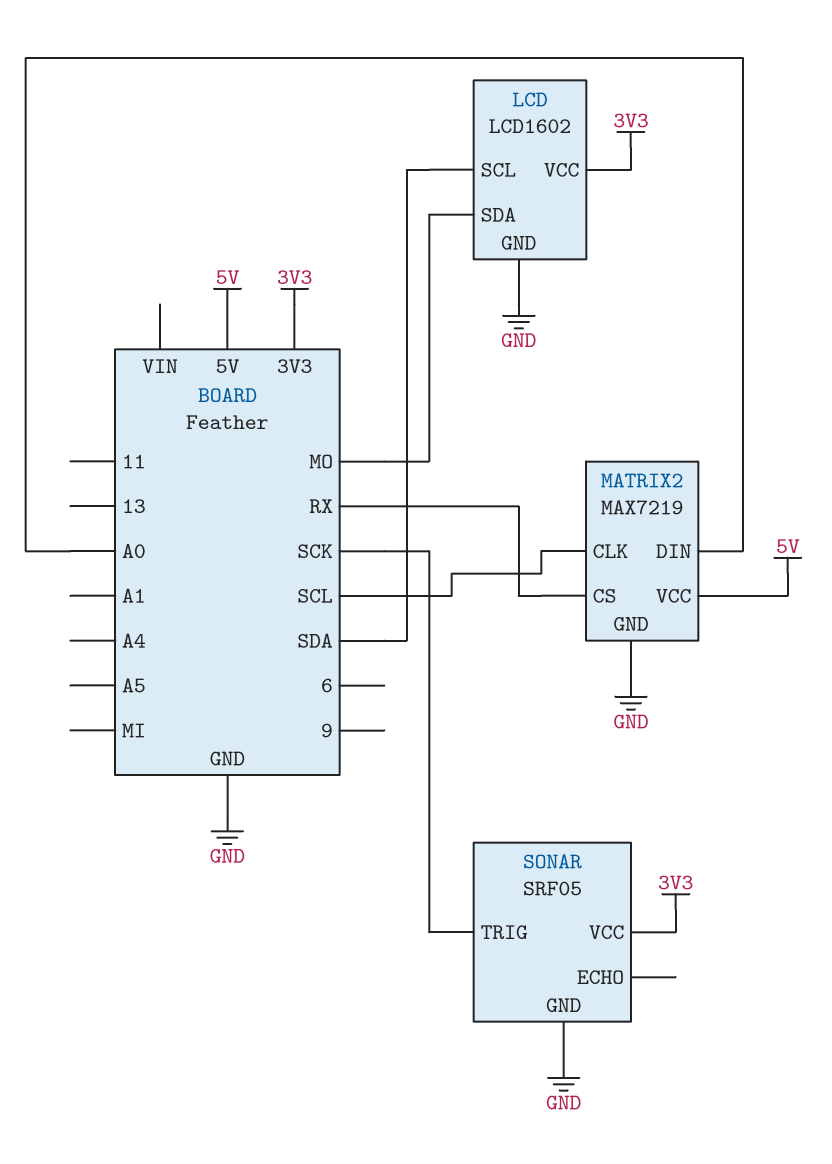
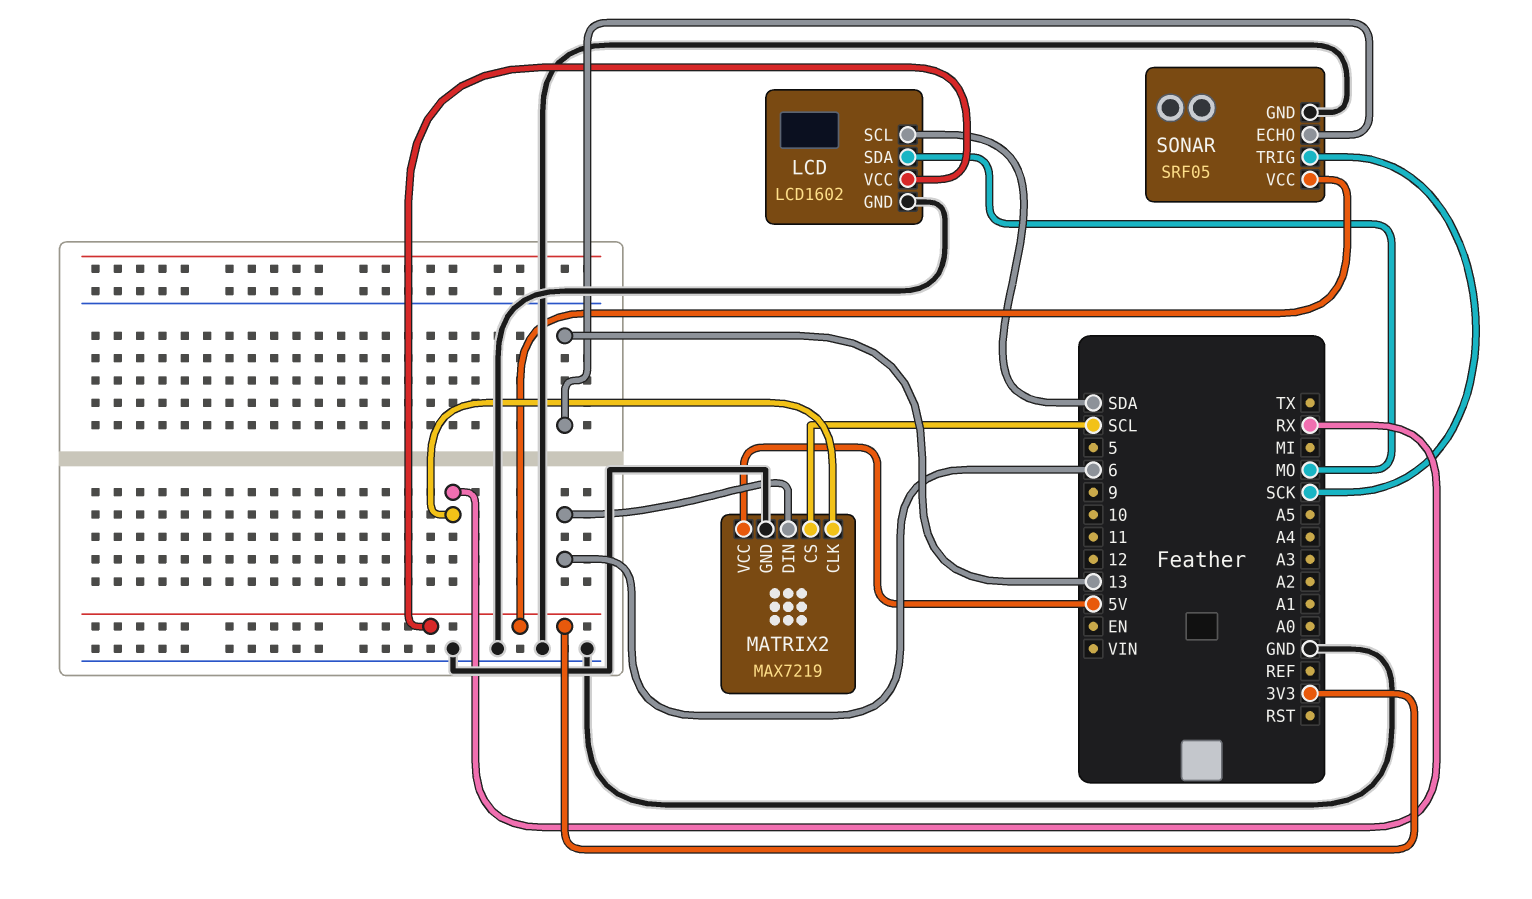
MATRIX2 pin CLK: SCL -> RX
MATRIX2 pin CS: RX -> SCL
MATRIX2 pin DIN: A0 -> 6
SONAR pin ECHO: none -> 13

